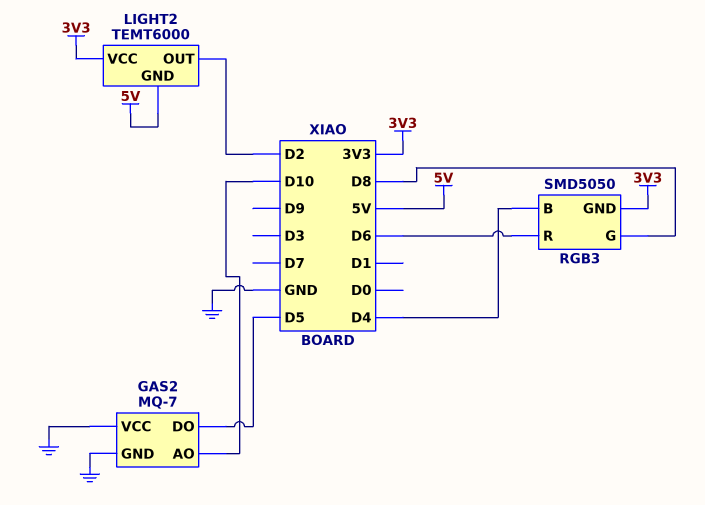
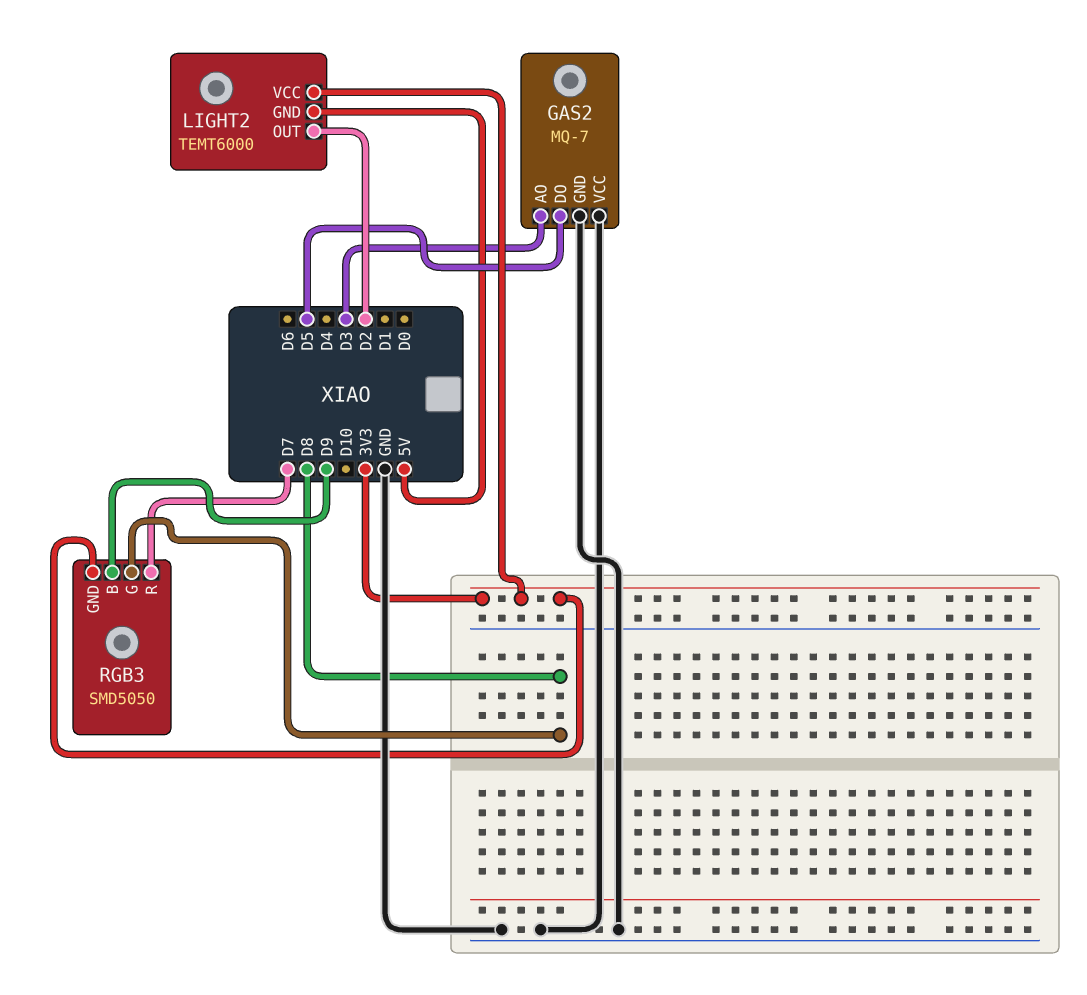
GAS2 pin AO: D10 -> D3
RGB3 pin B: D4 -> D9
RGB3 pin R: D6 -> D7

